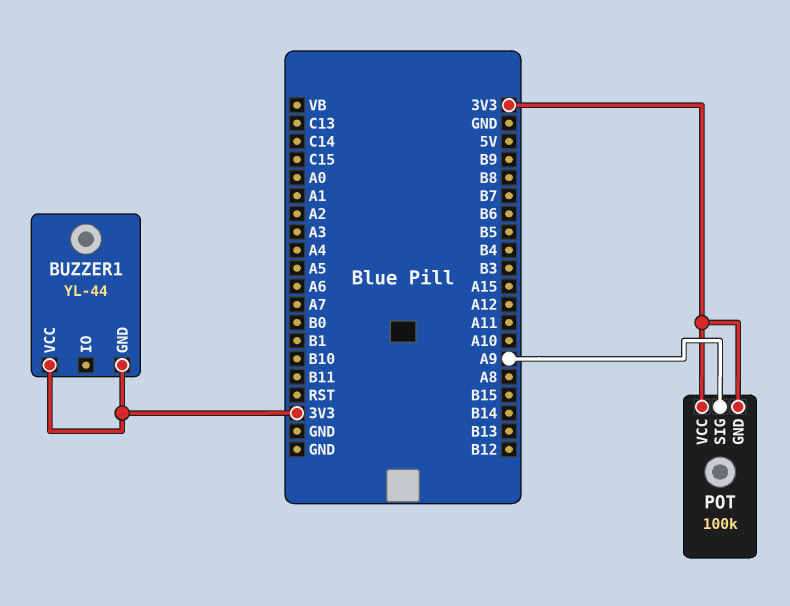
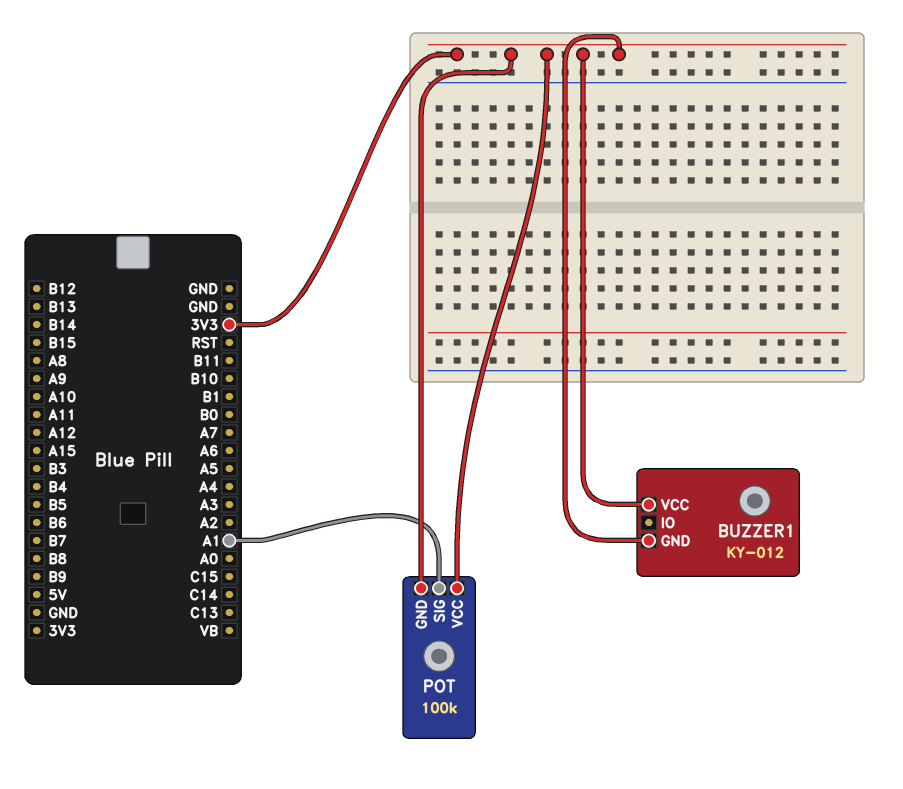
BUZZER1: YL-44 -> KY-012
POT pin SIG: A9 -> A1

